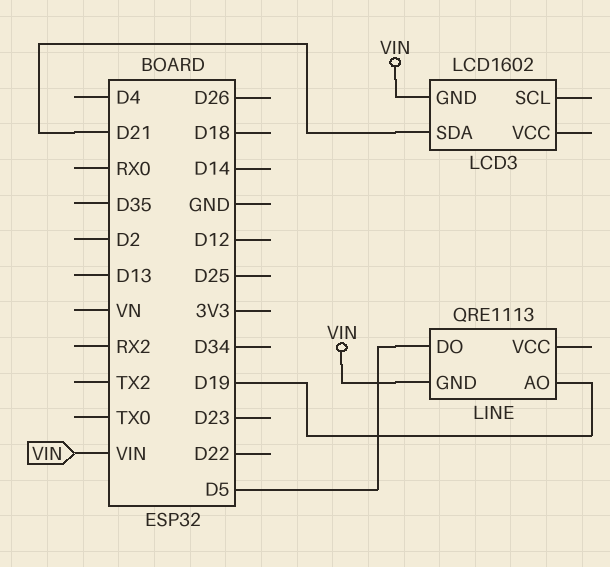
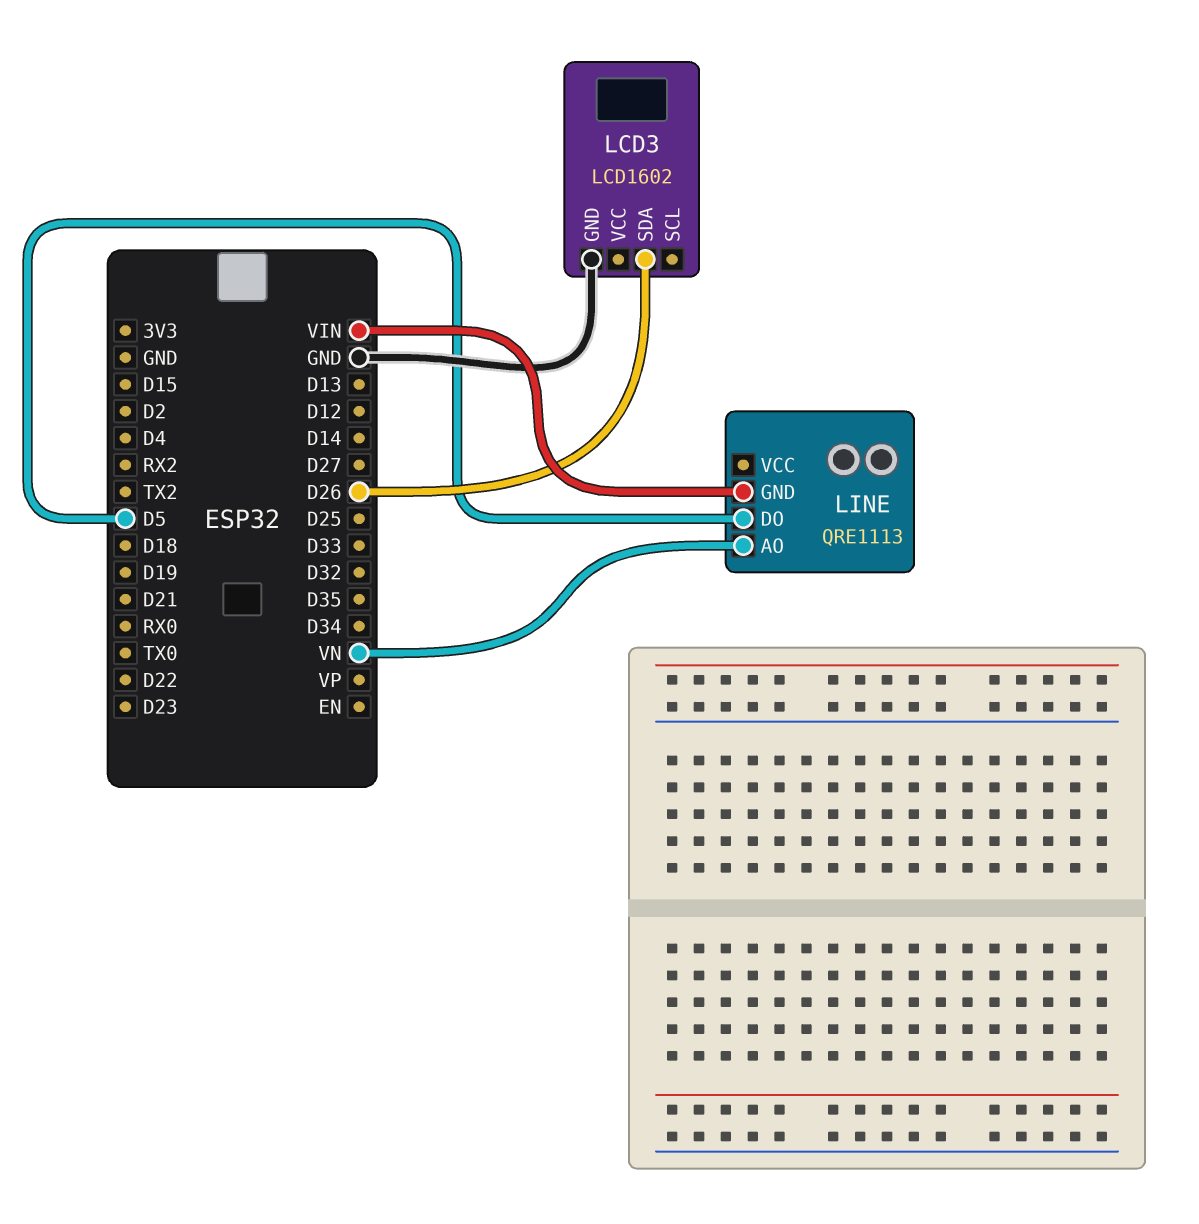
LCD3 pin GND: VIN -> GND
LCD3 pin SDA: D21 -> D26
LINE pin AO: D19 -> VN

